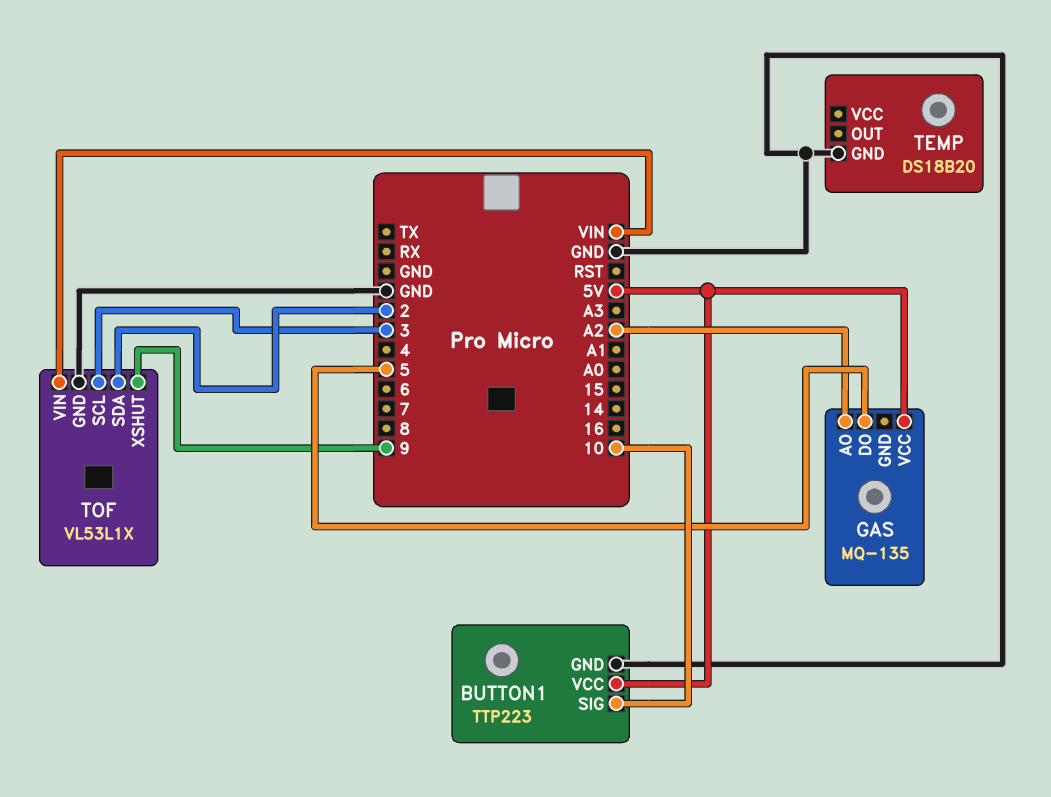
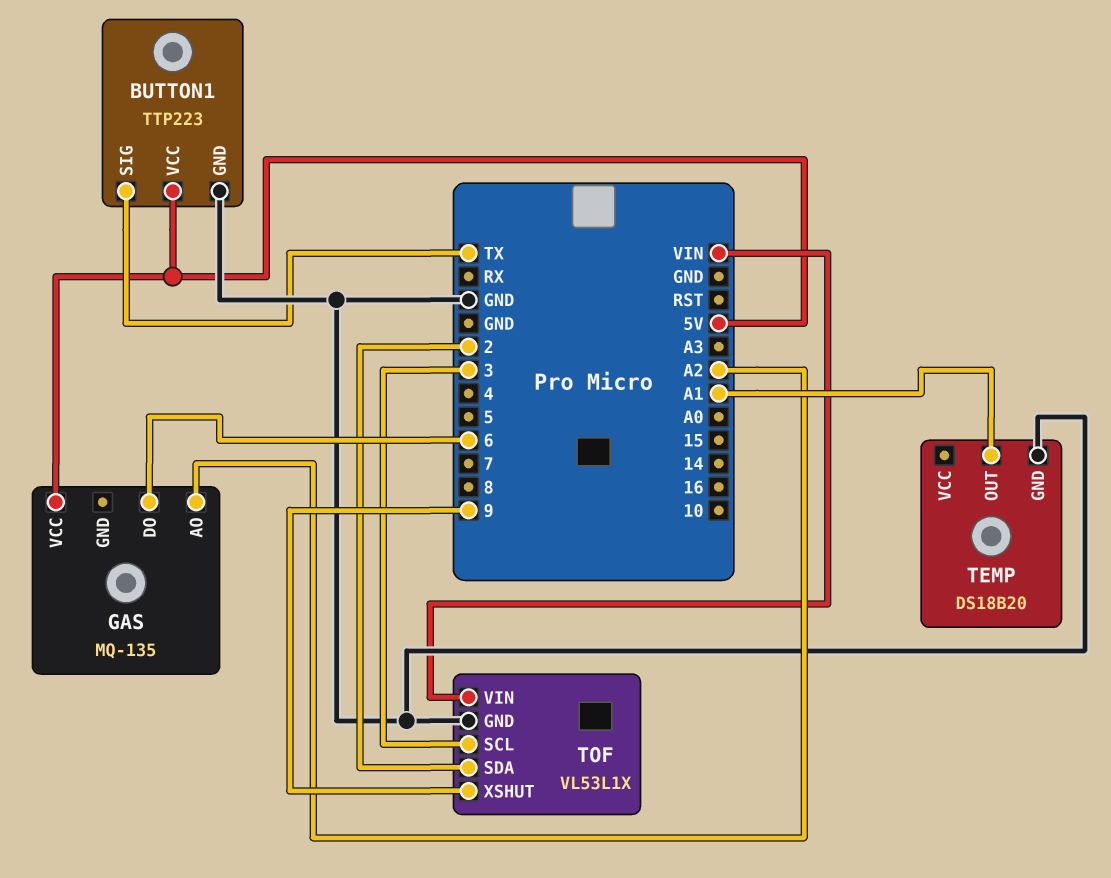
BUTTON1 pin SIG: 10 -> TX
GAS pin DO: 5 -> 6
TEMP pin OUT: none -> A1

